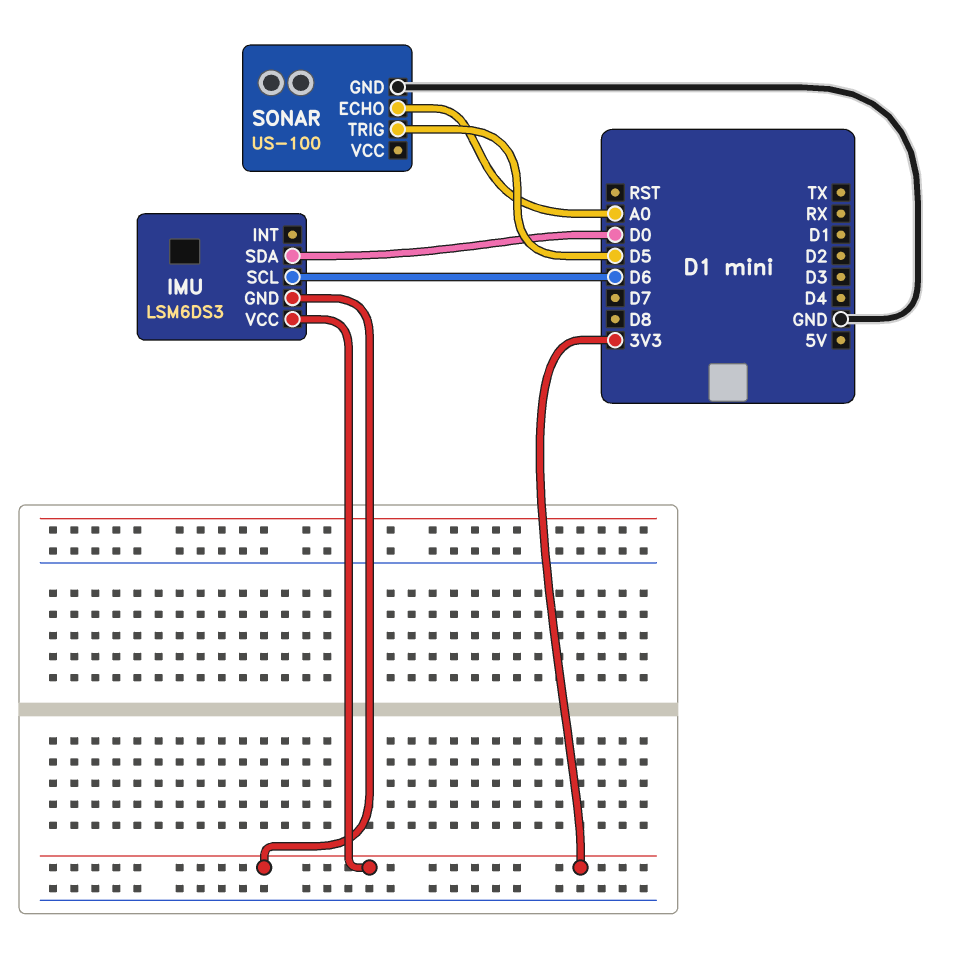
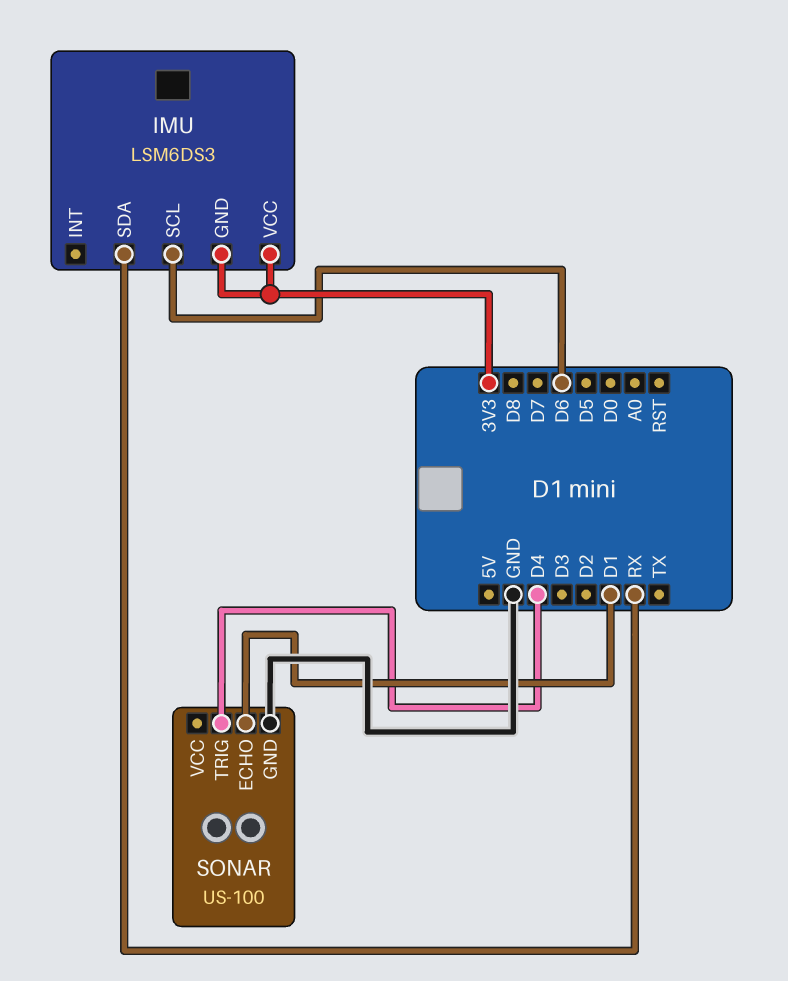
IMU pin SDA: D0 -> RX
SONAR pin ECHO: A0 -> D1
SONAR pin TRIG: D5 -> D4

